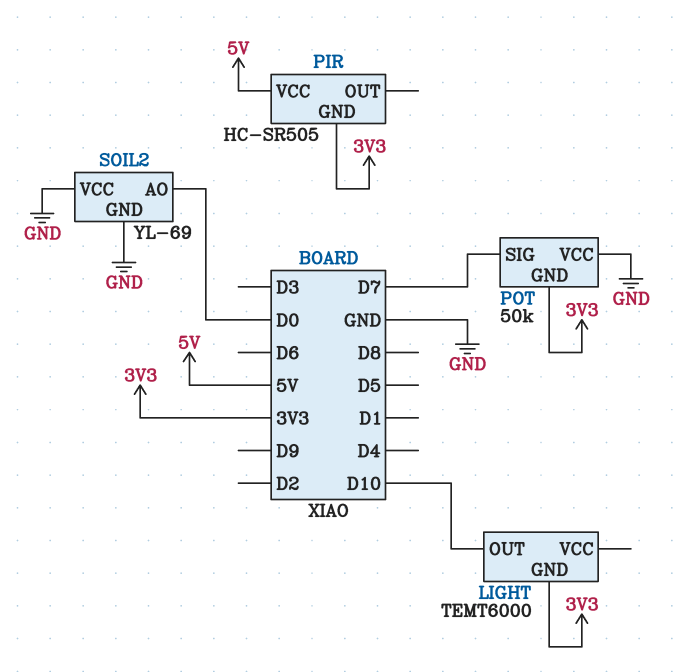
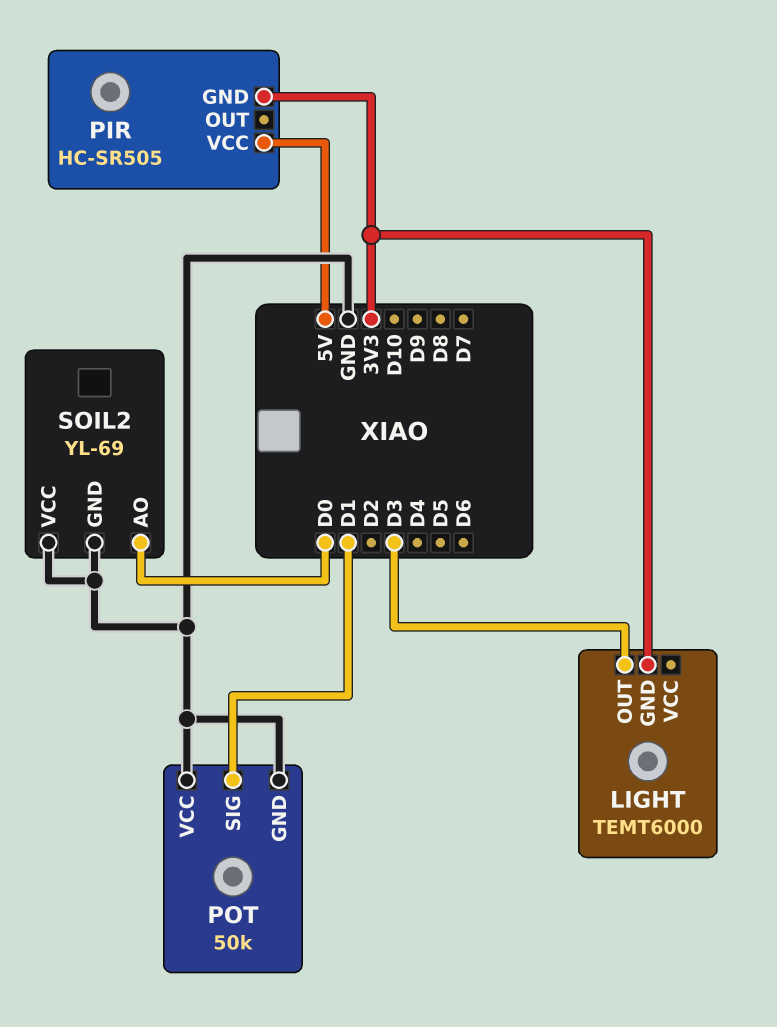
LIGHT pin OUT: D10 -> D3
POT pin GND: 3V3 -> GND
POT pin SIG: D7 -> D1

